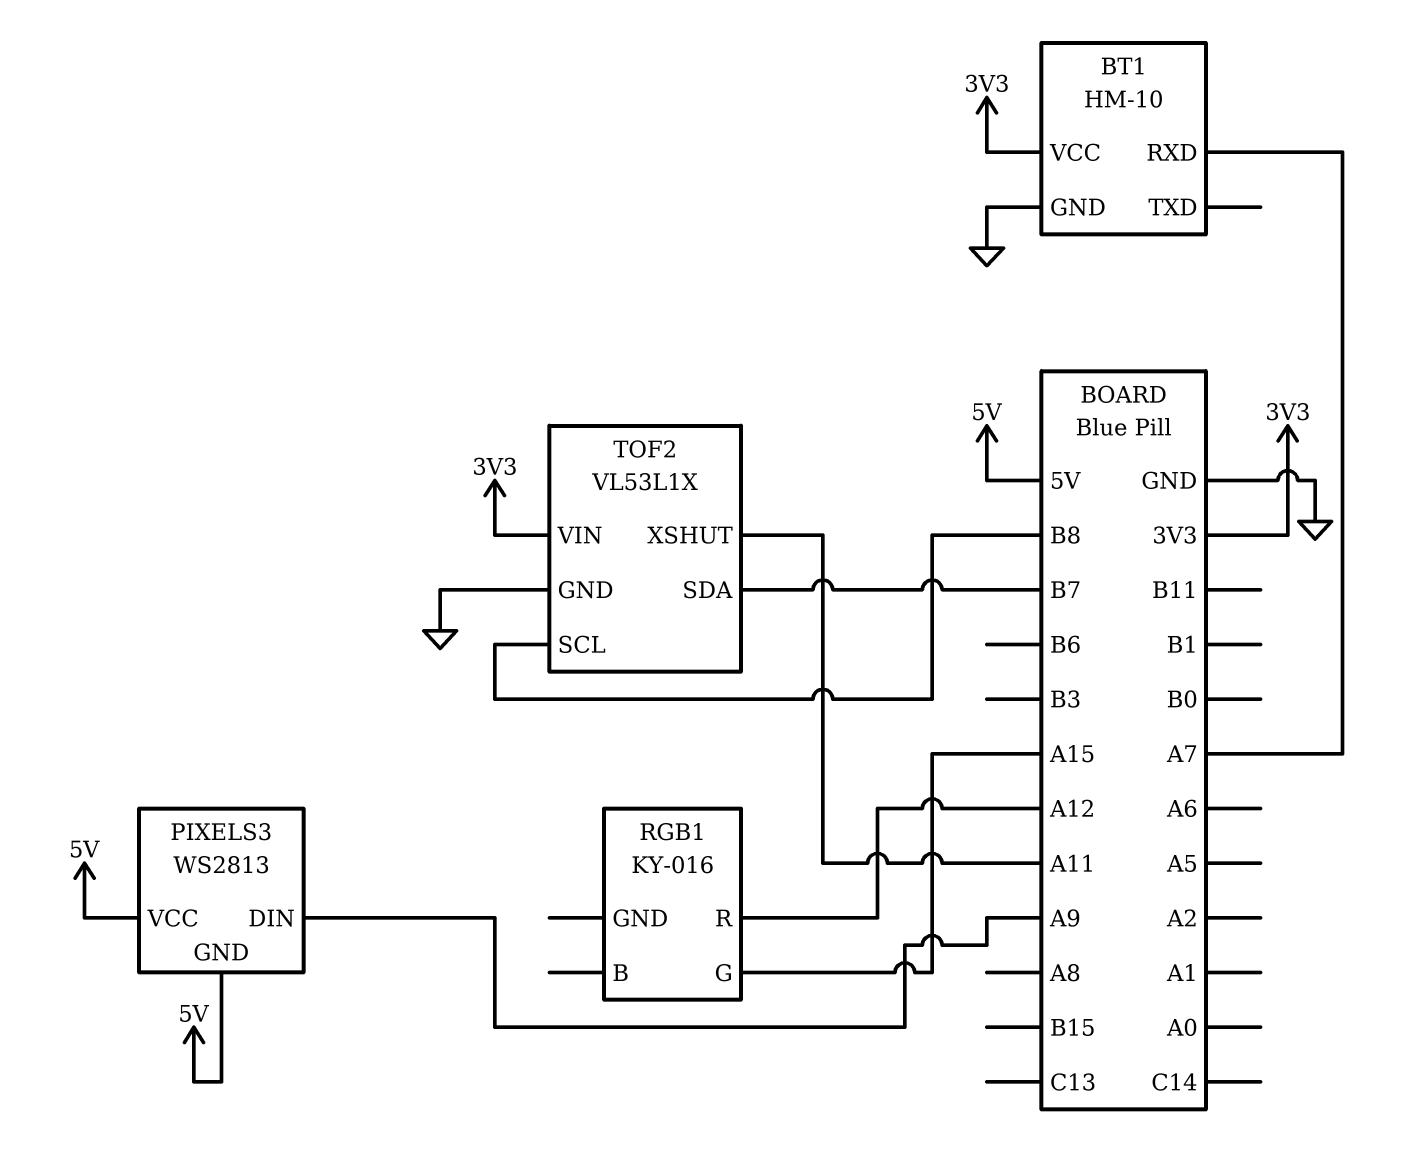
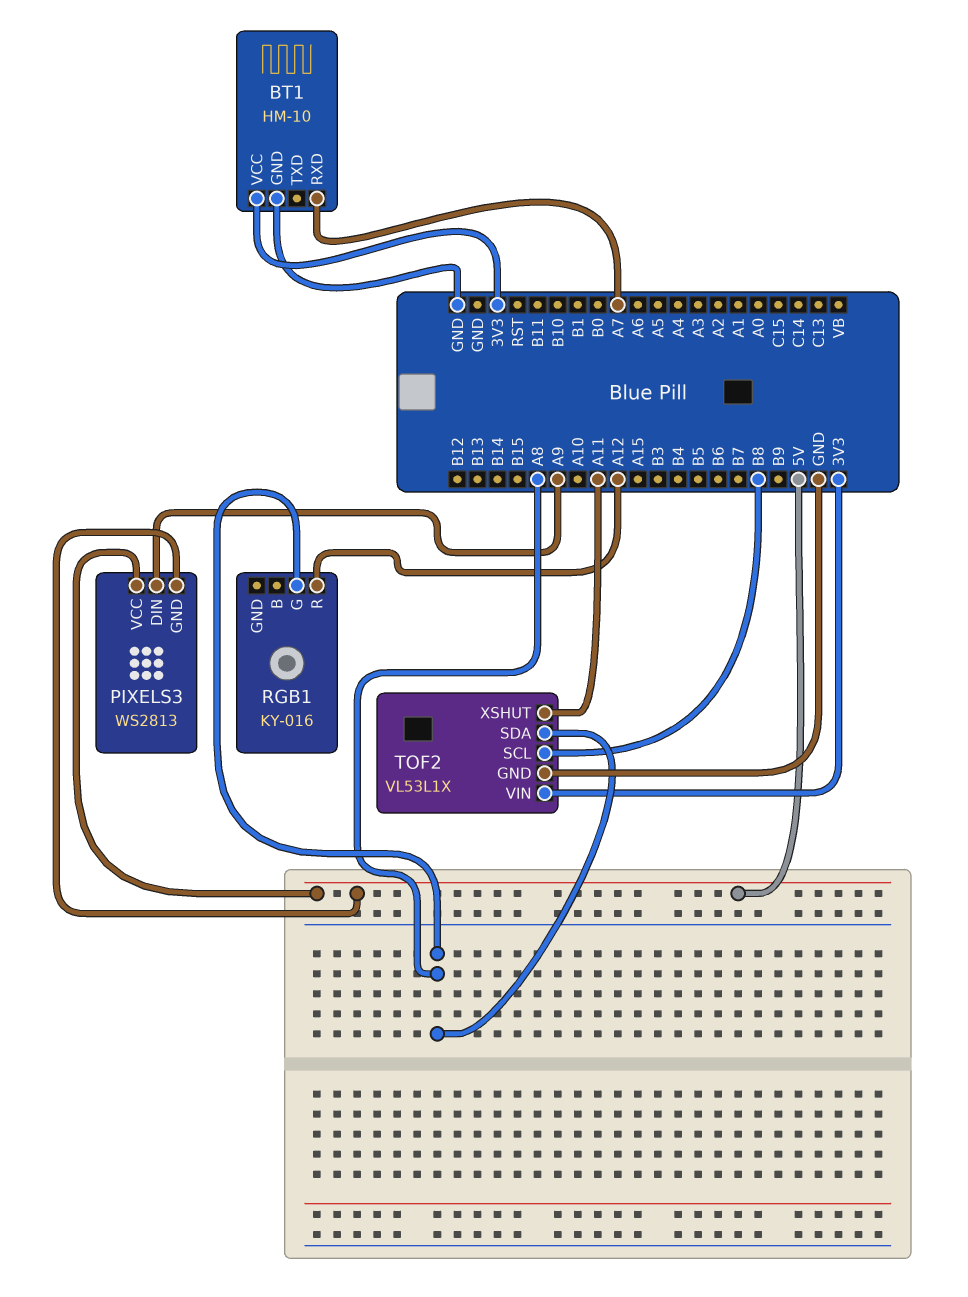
RGB1 pin G: A15 -> A8
TOF2 pin SDA: B7 -> A8

